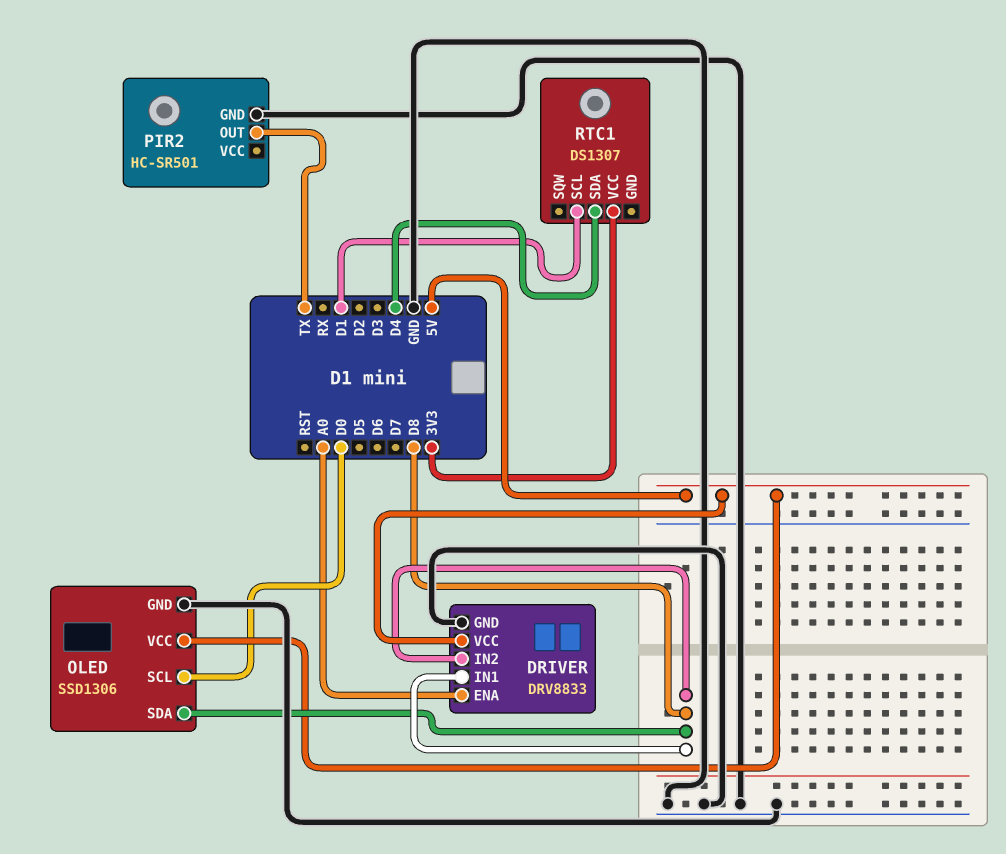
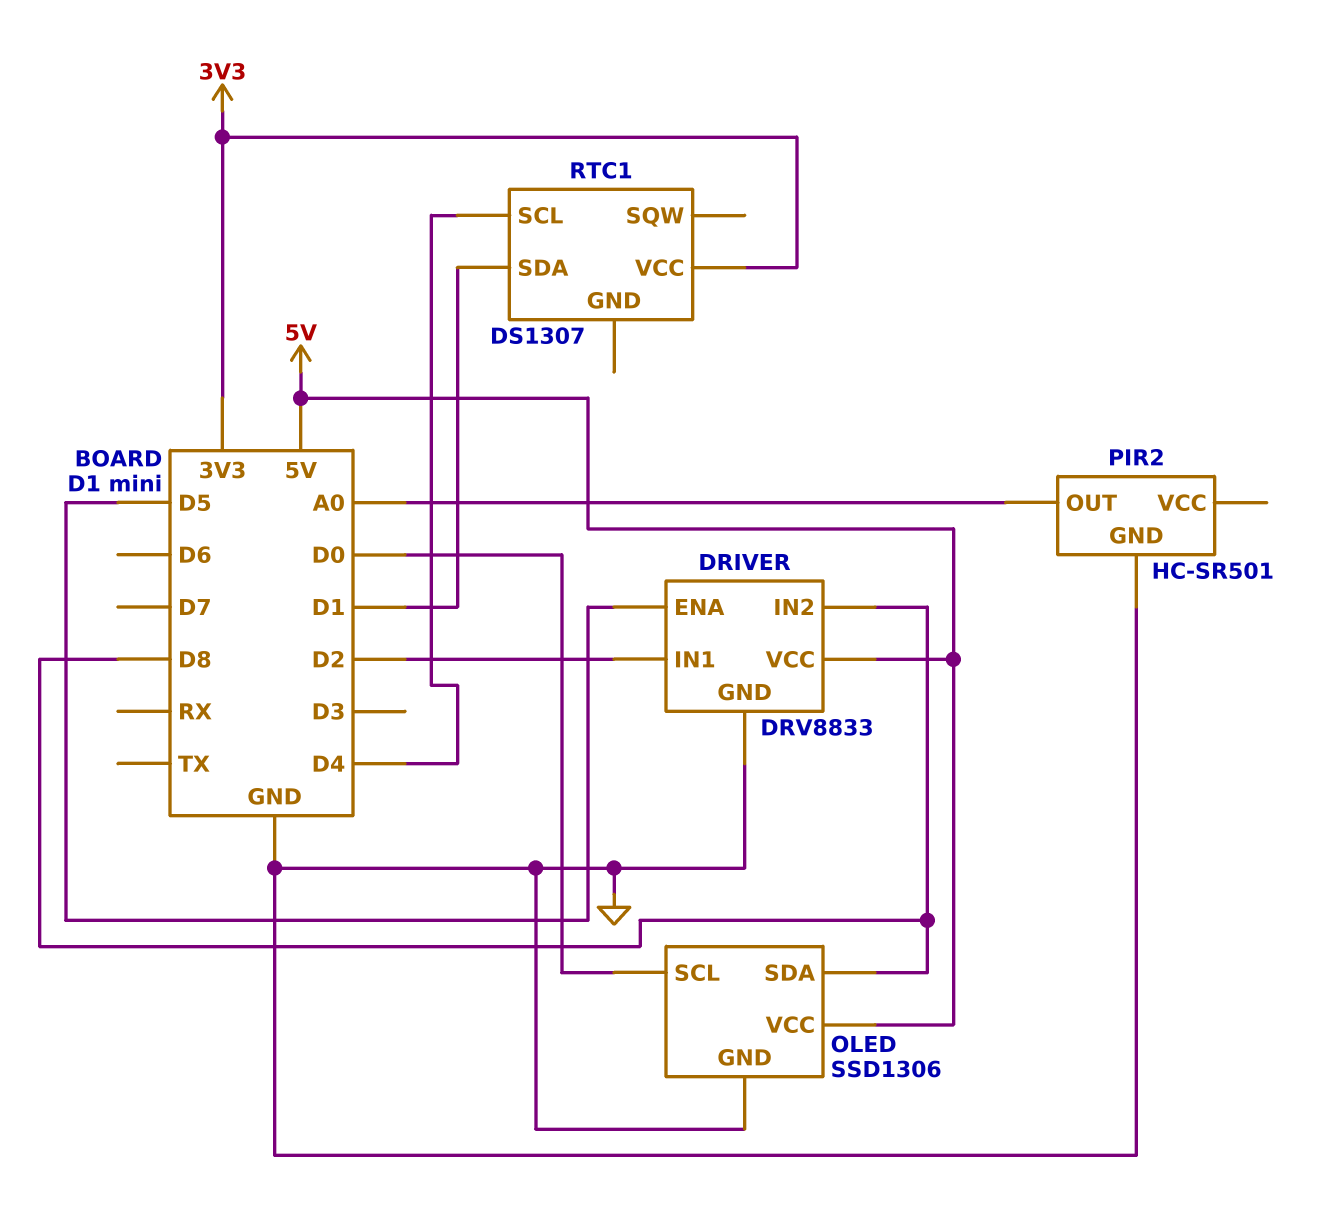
DRIVER pin ENA: A0 -> D5
DRIVER pin IN1: D8 -> D2
PIR2 pin OUT: TX -> A0
RTC1 pin SCL: D1 -> D4
RTC1 pin SDA: D4 -> D1

